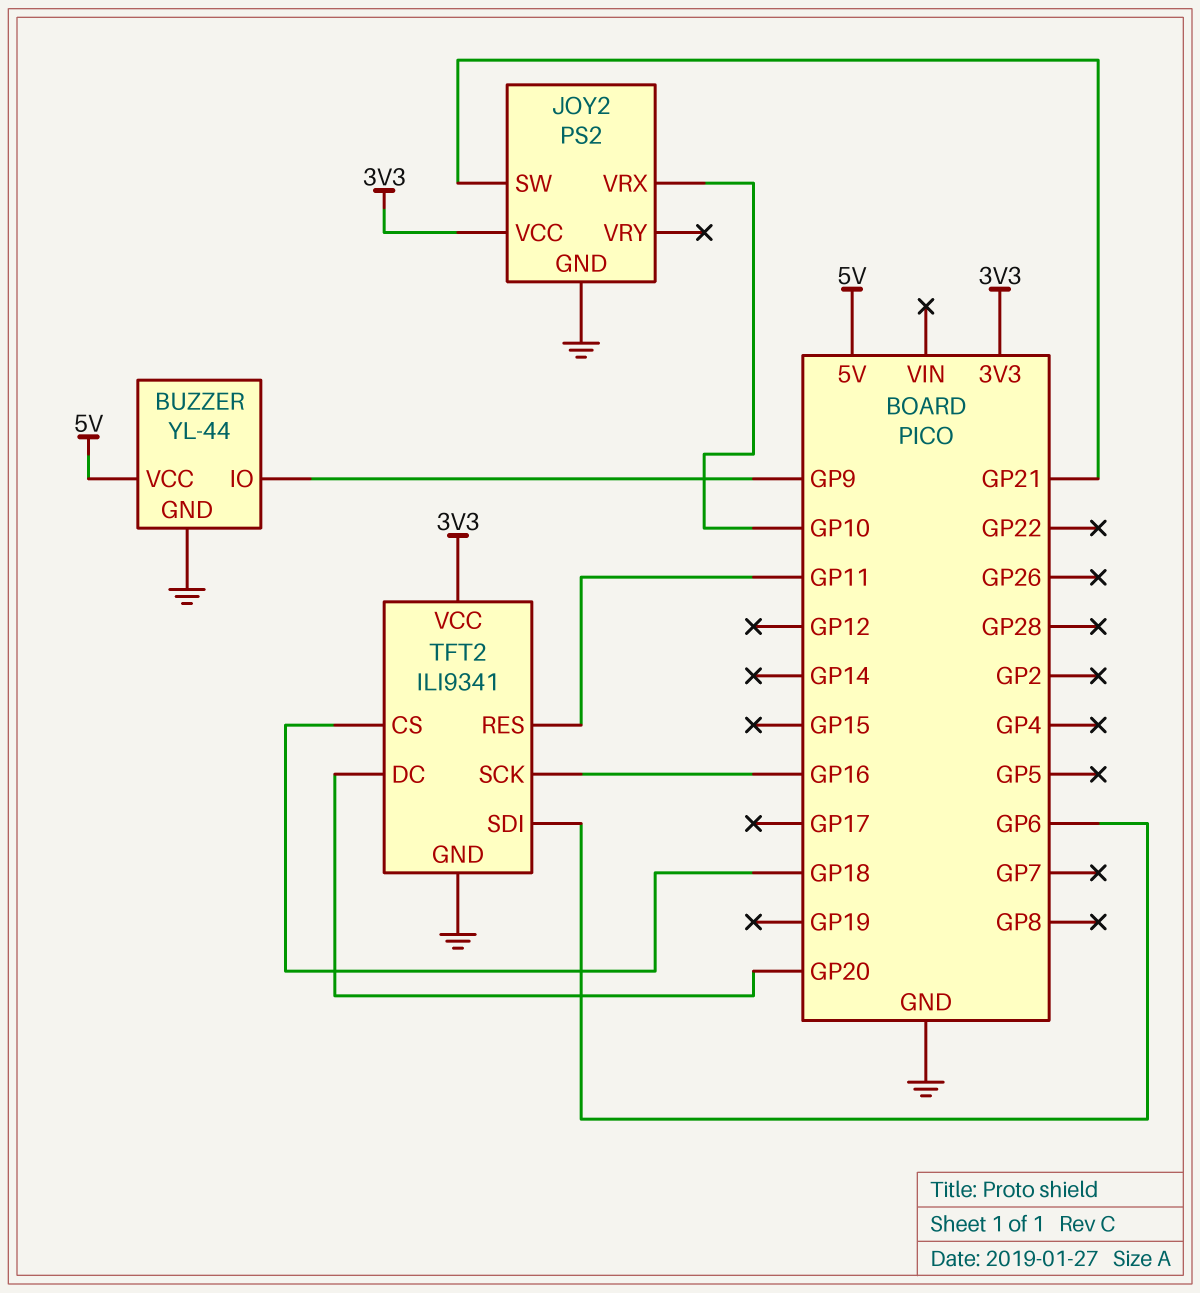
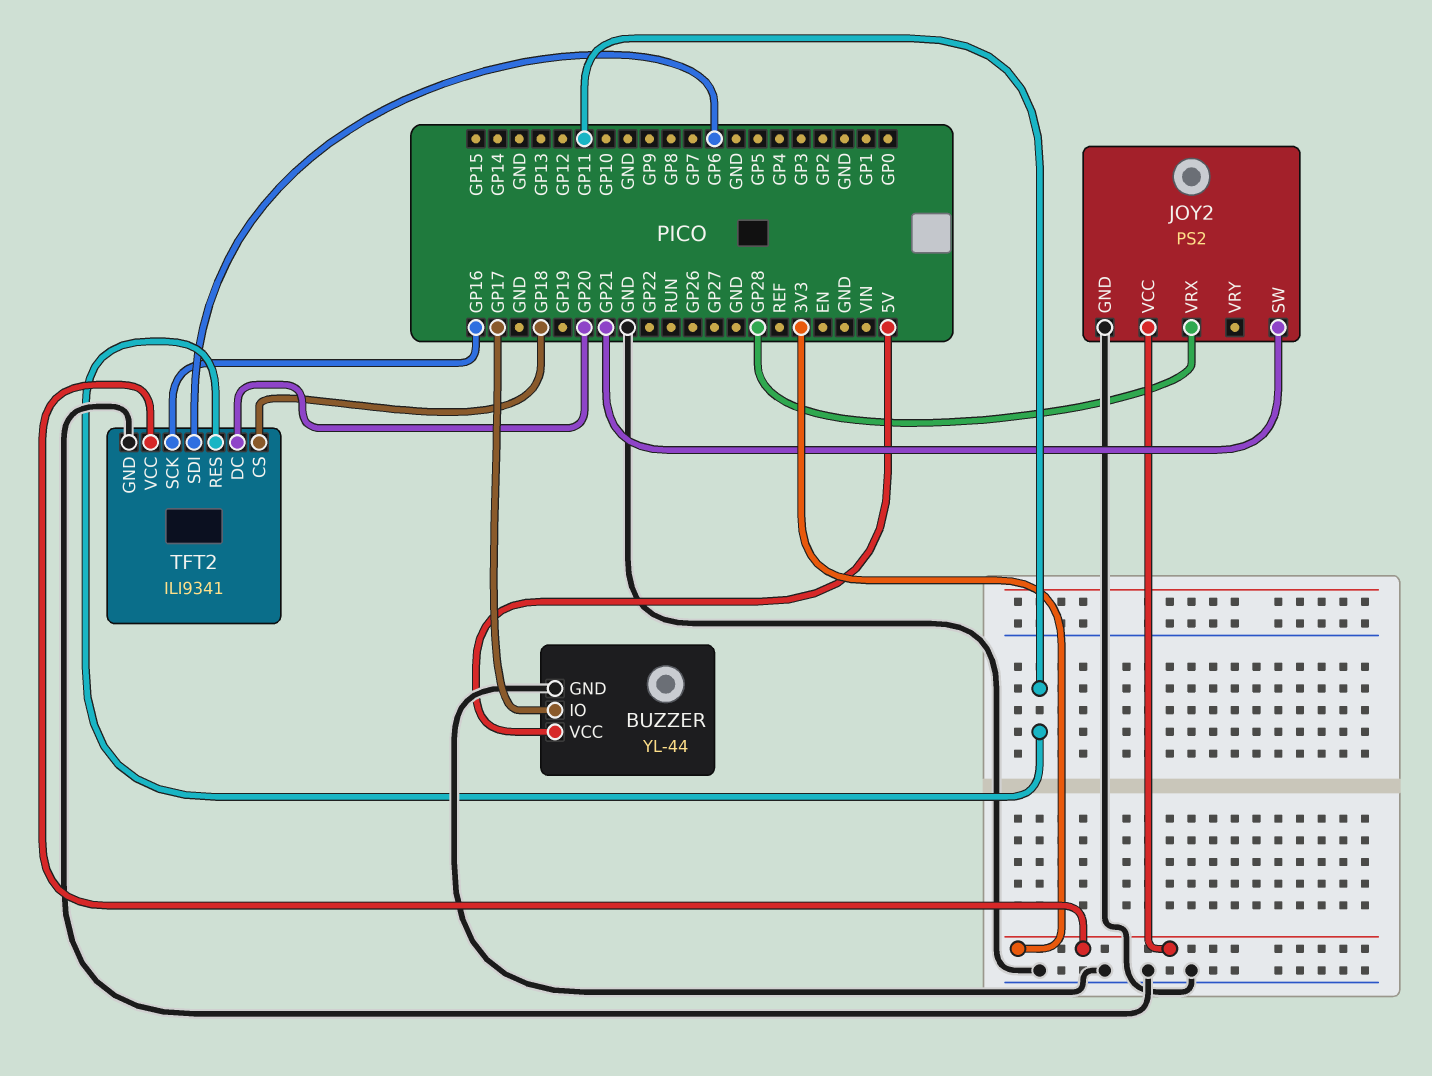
BUZZER pin IO: GP9 -> GP17
JOY2 pin VRX: GP10 -> GP28

